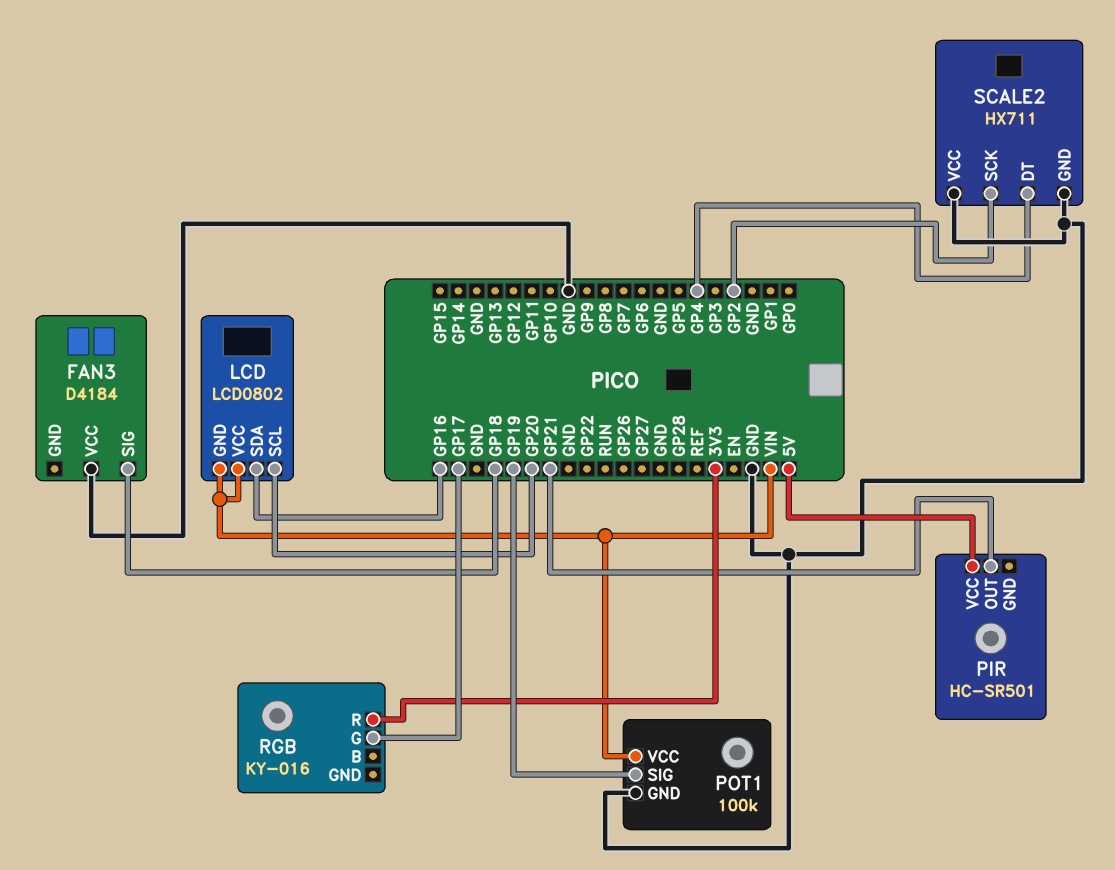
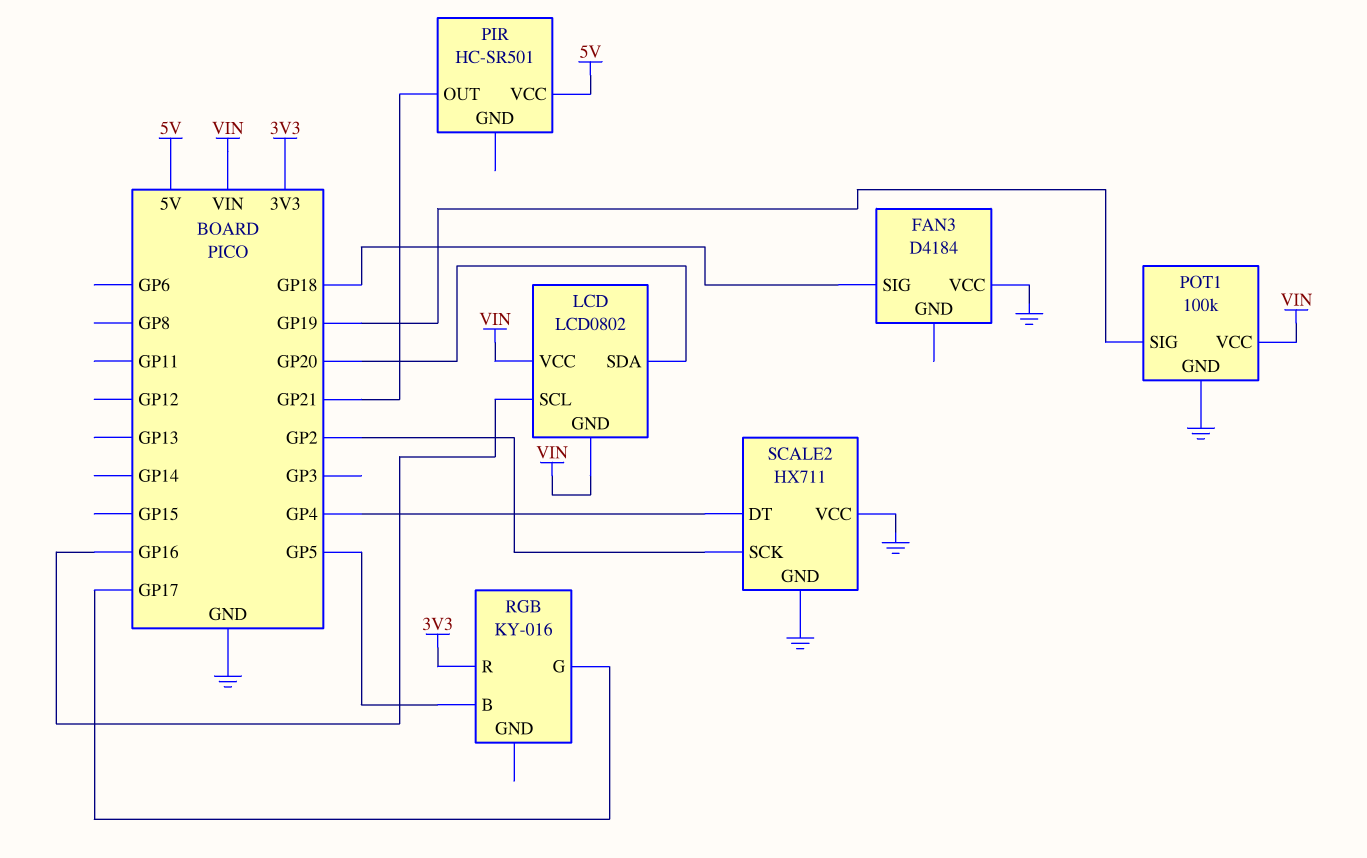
LCD pin SCL: GP20 -> GP16
LCD pin SDA: GP16 -> GP20
RGB pin B: none -> GP5

